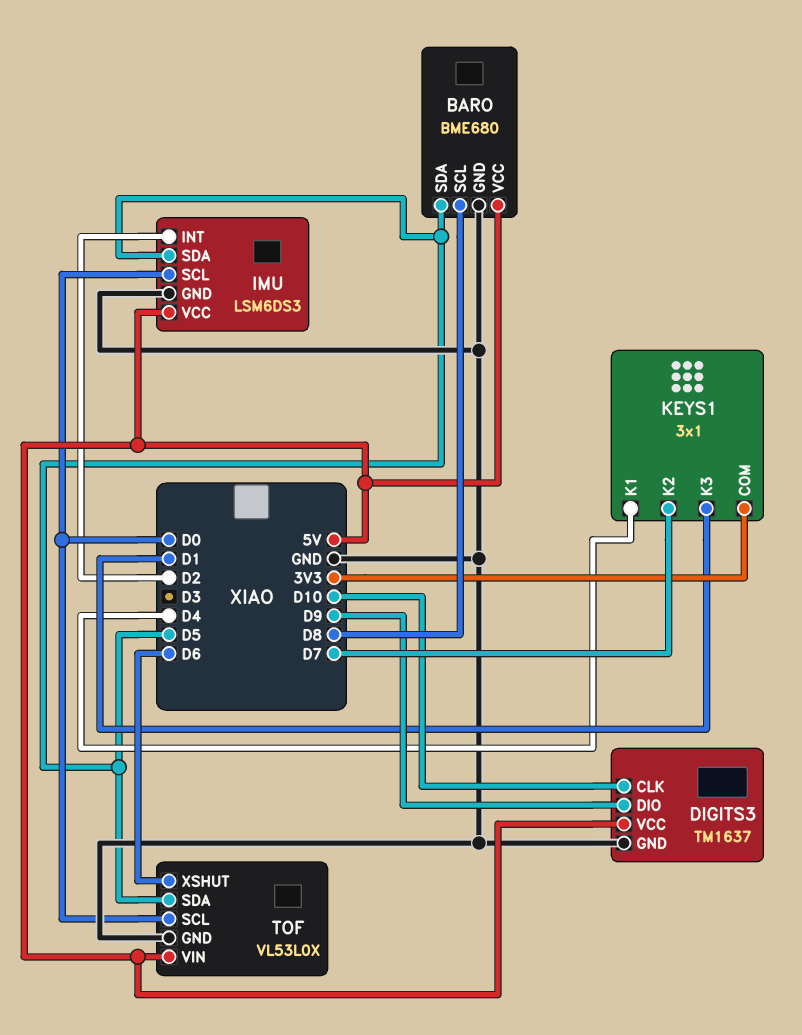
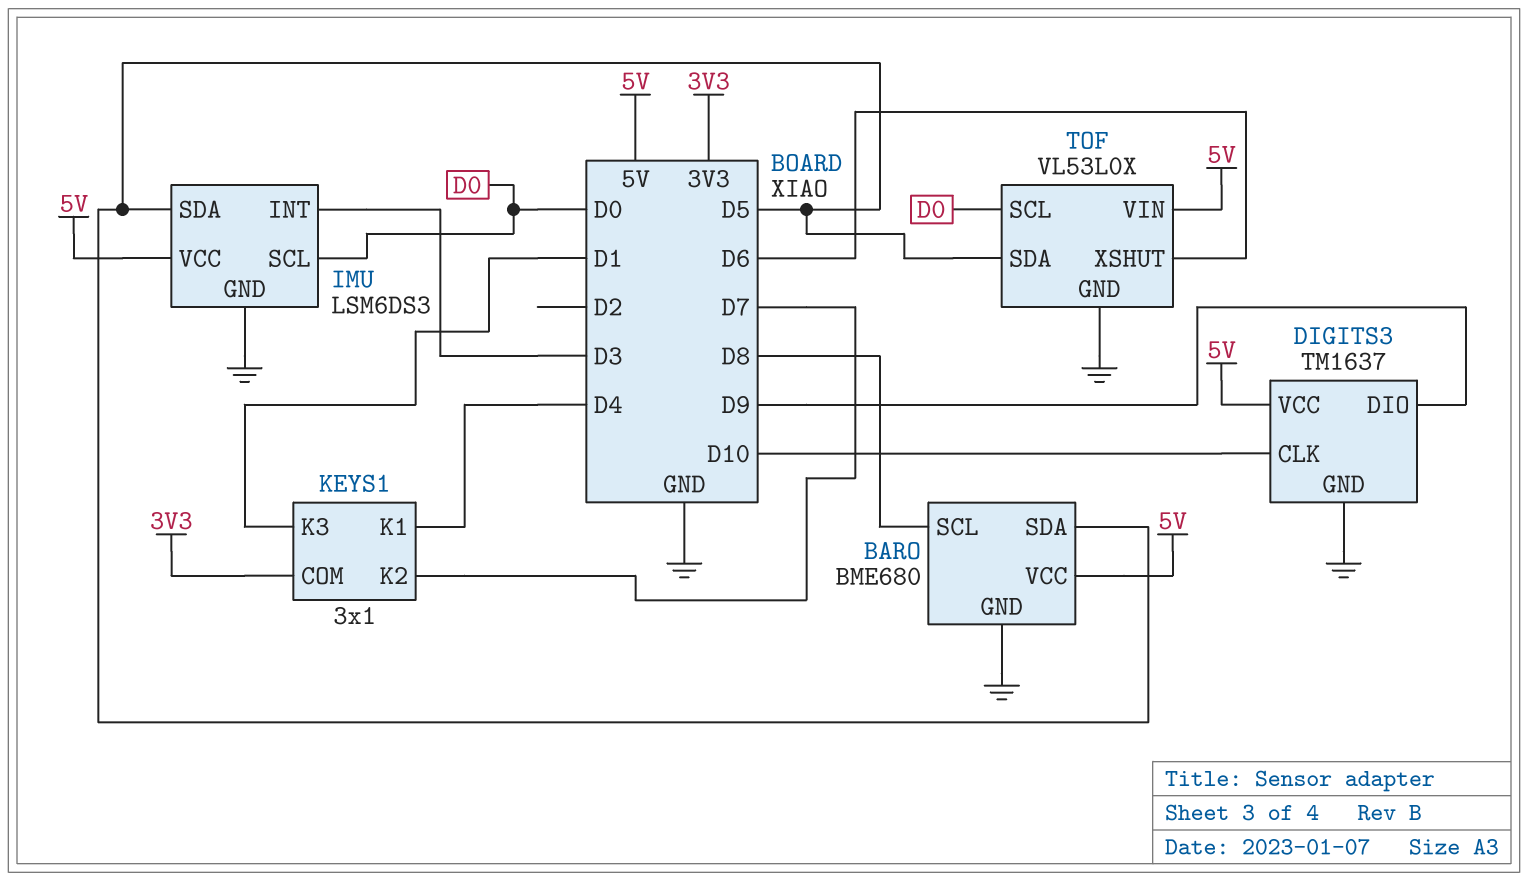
IMU pin INT: D2 -> D3

